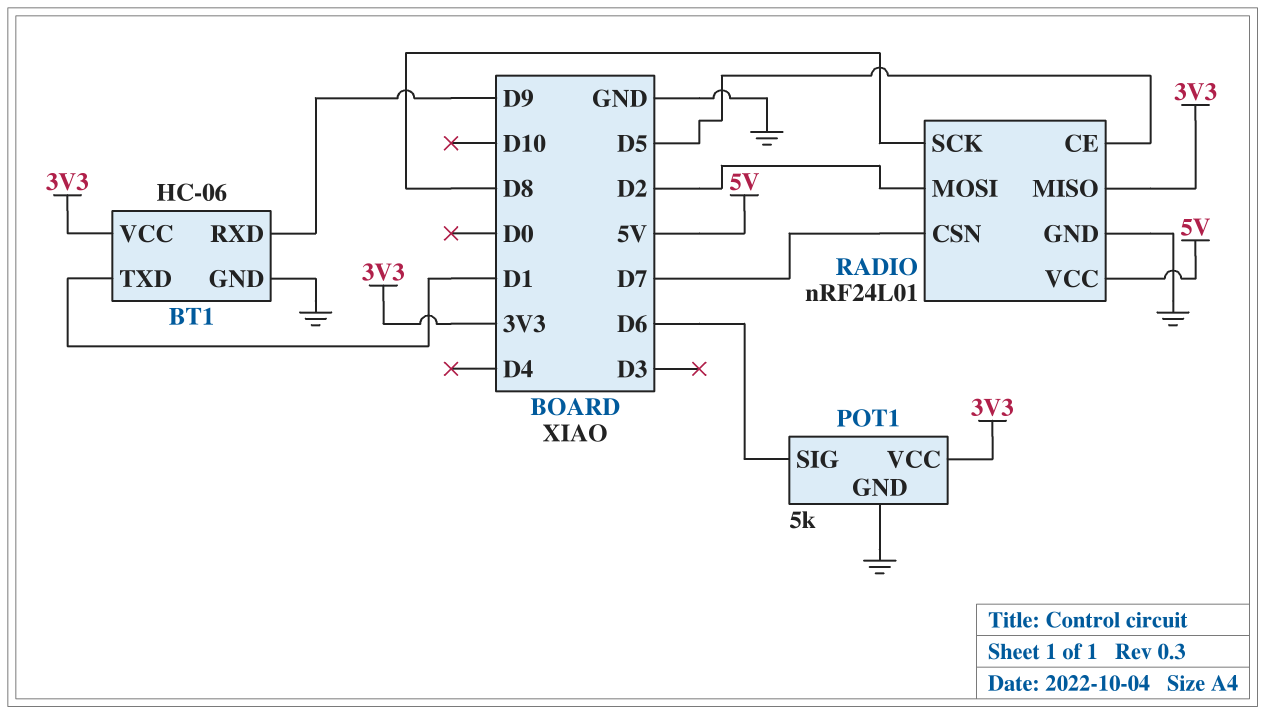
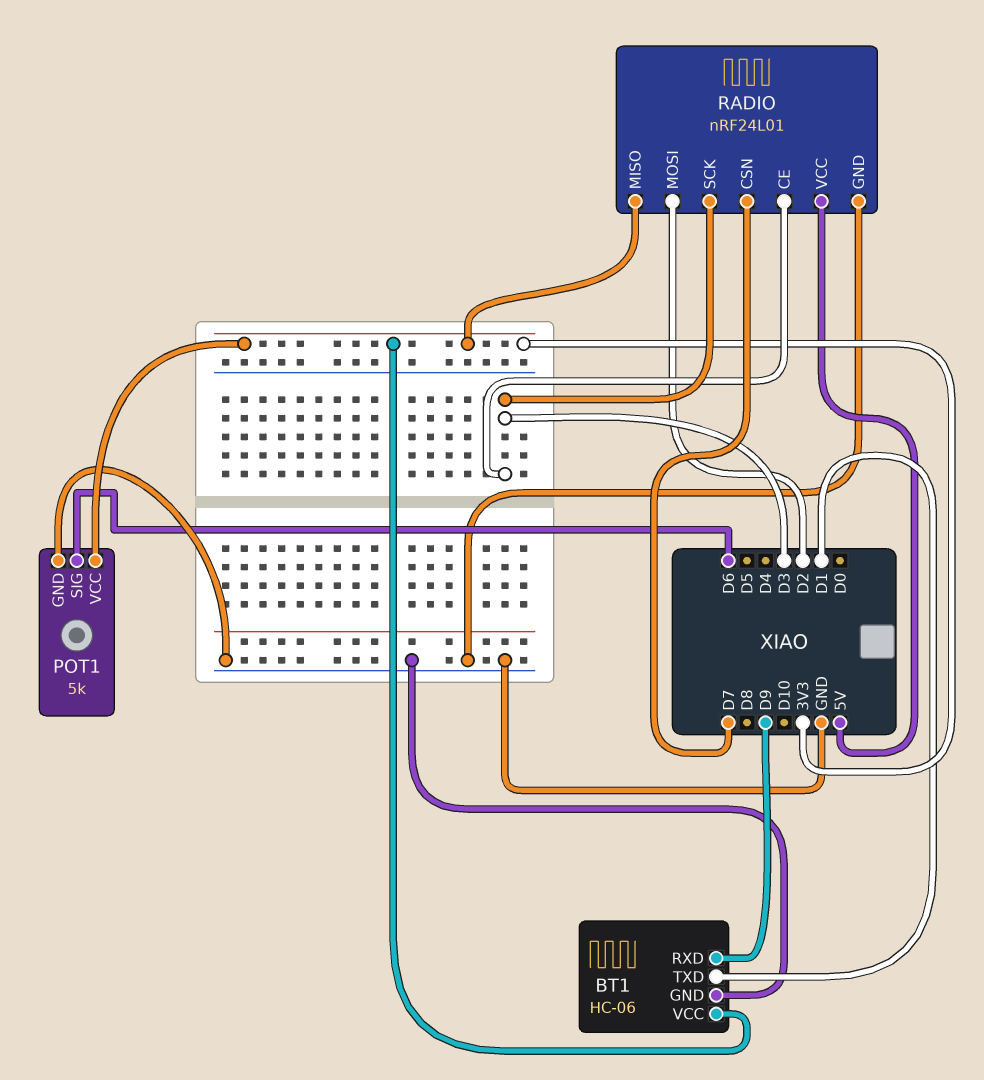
RADIO pin CE: D5 -> D3
RADIO pin SCK: D8 -> D3

